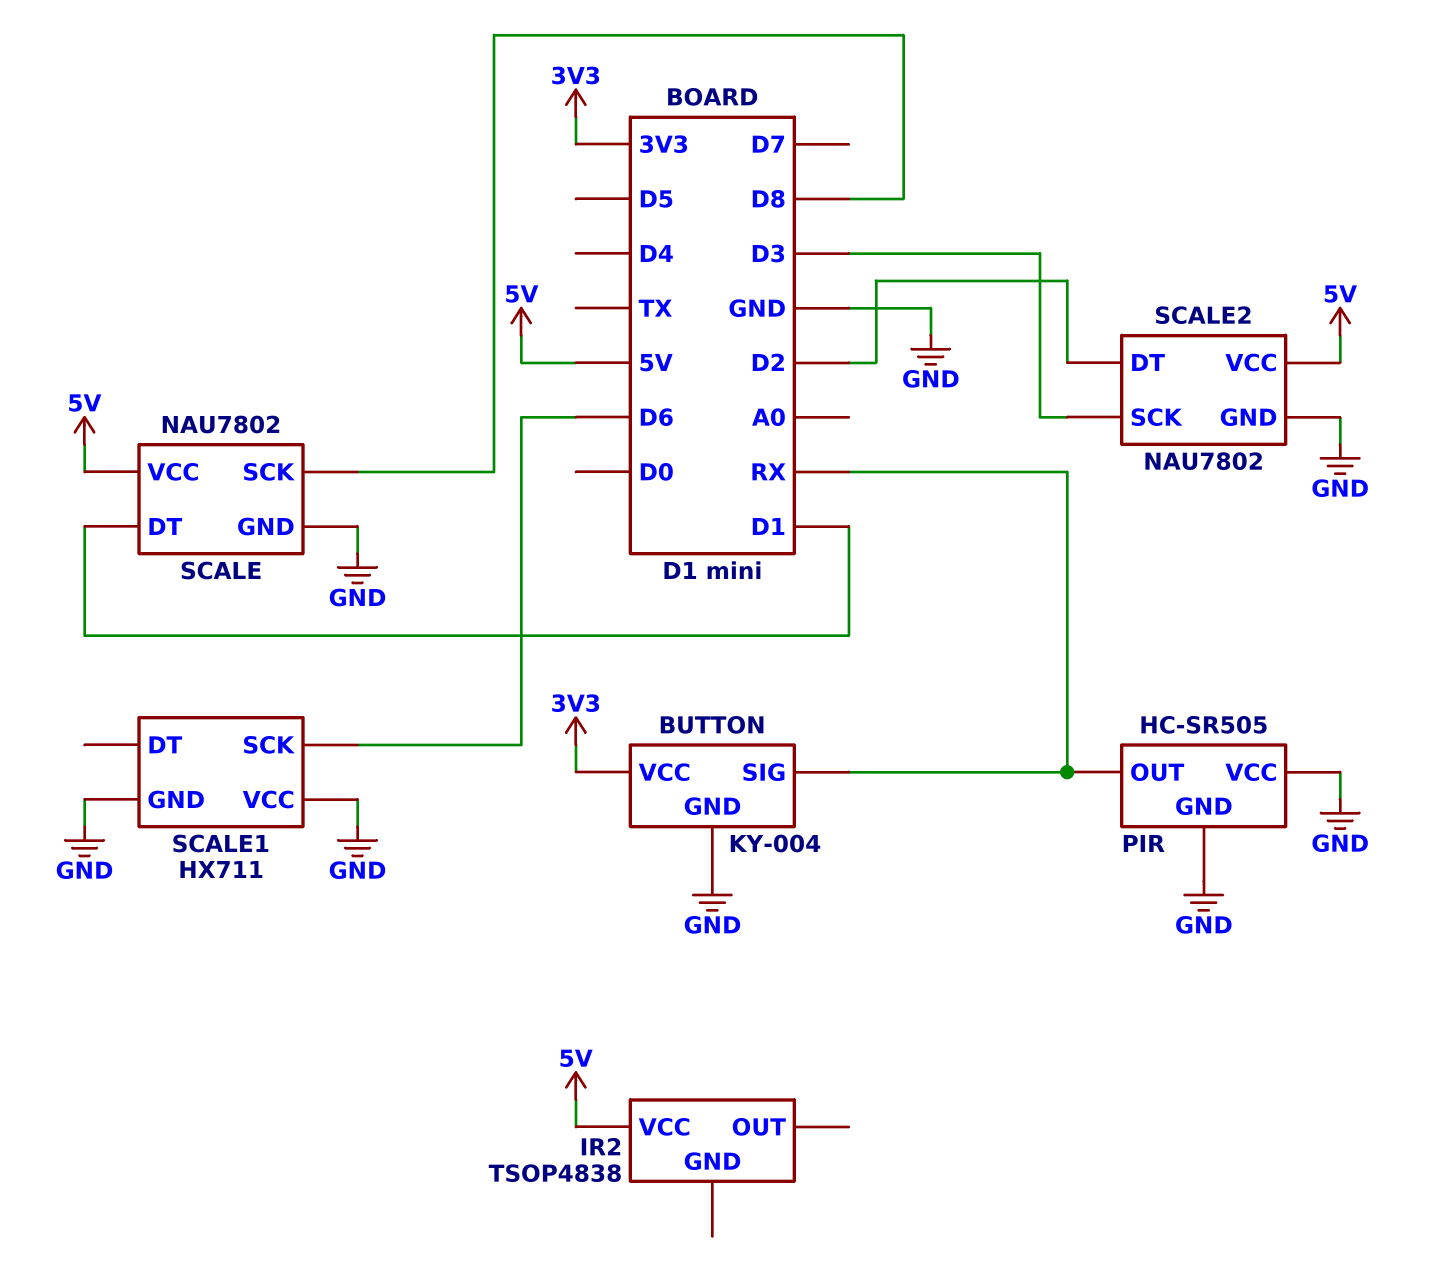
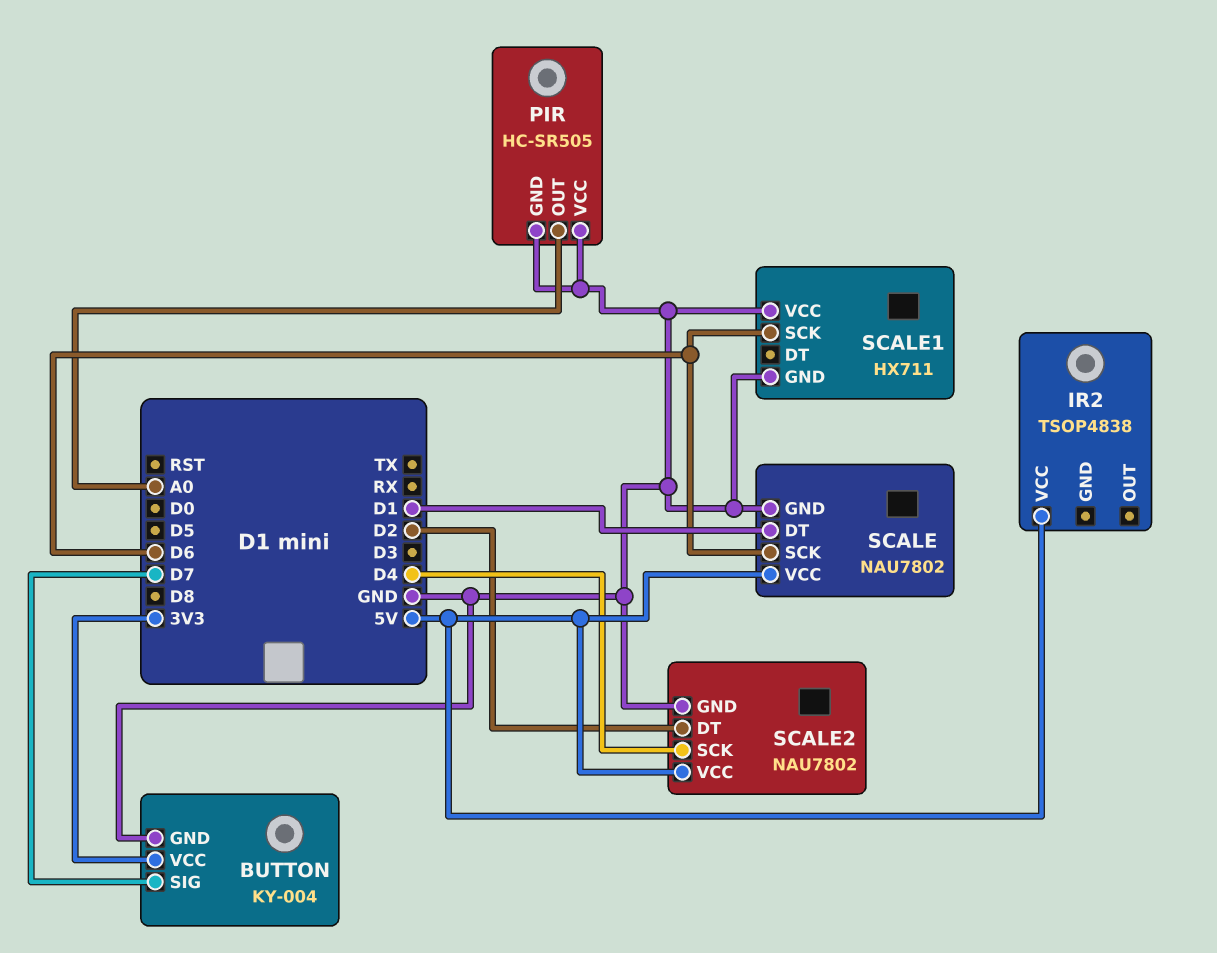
BUTTON pin SIG: RX -> D7
PIR pin OUT: RX -> A0
SCALE pin SCK: D8 -> D6
SCALE2 pin SCK: D3 -> D4

